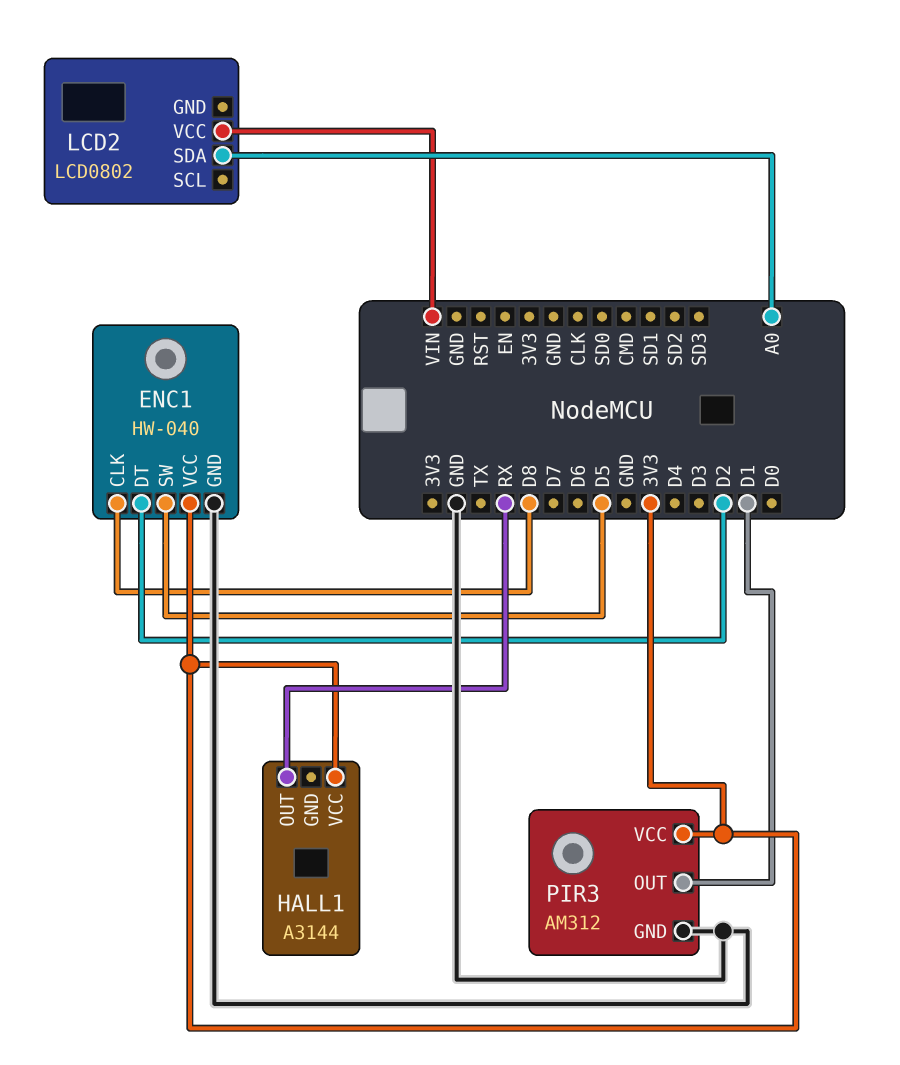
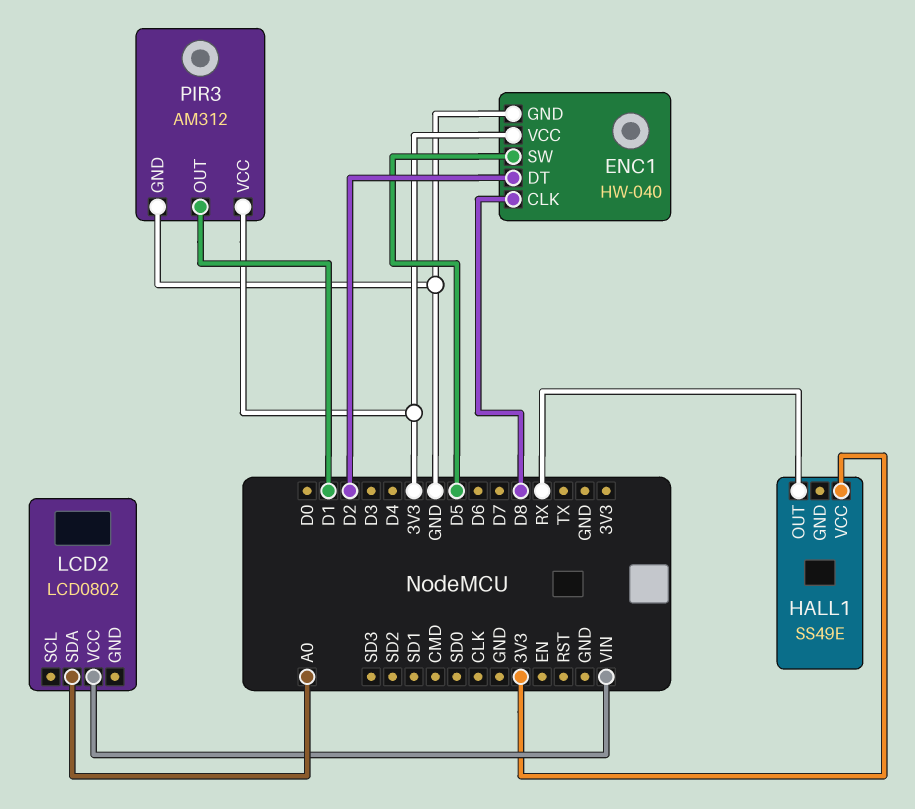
HALL1: A3144 -> SS49E

